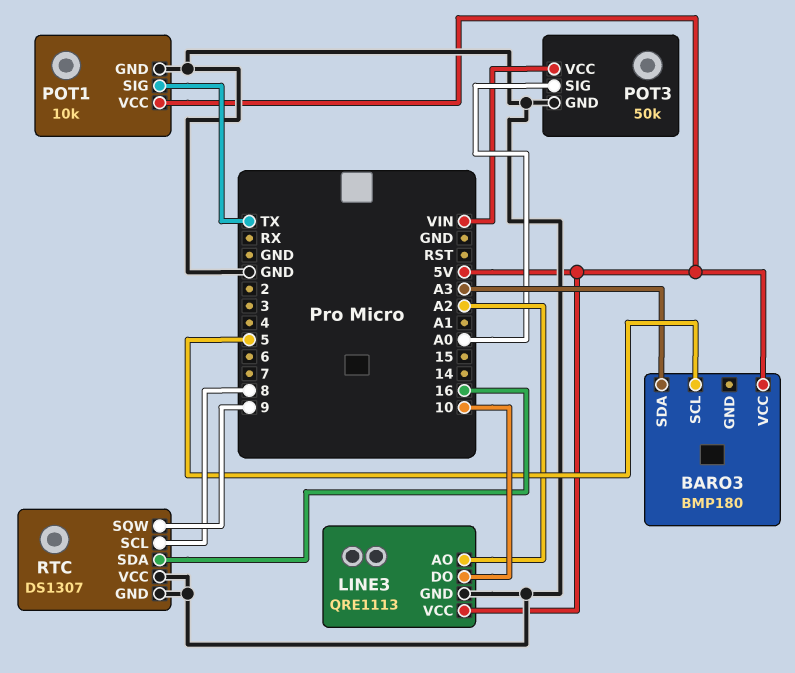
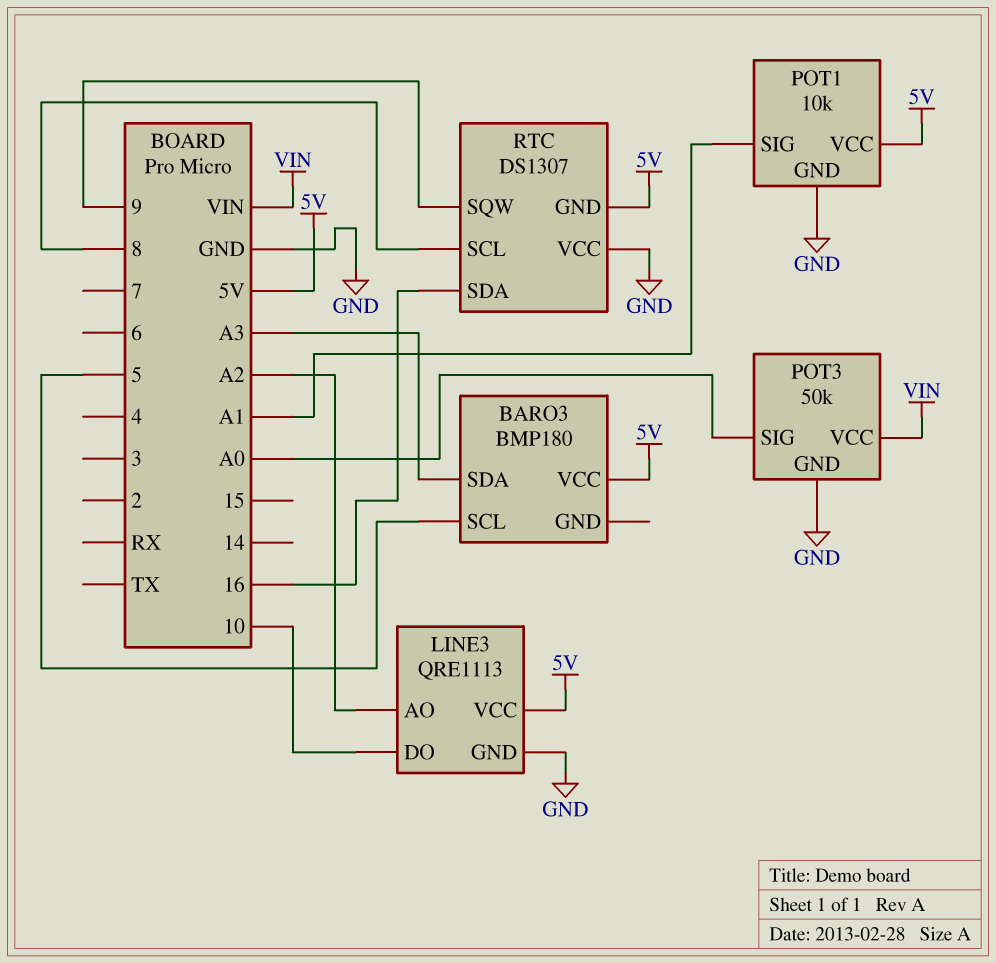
POT1 pin SIG: TX -> A1
RTC pin GND: GND -> 5V

